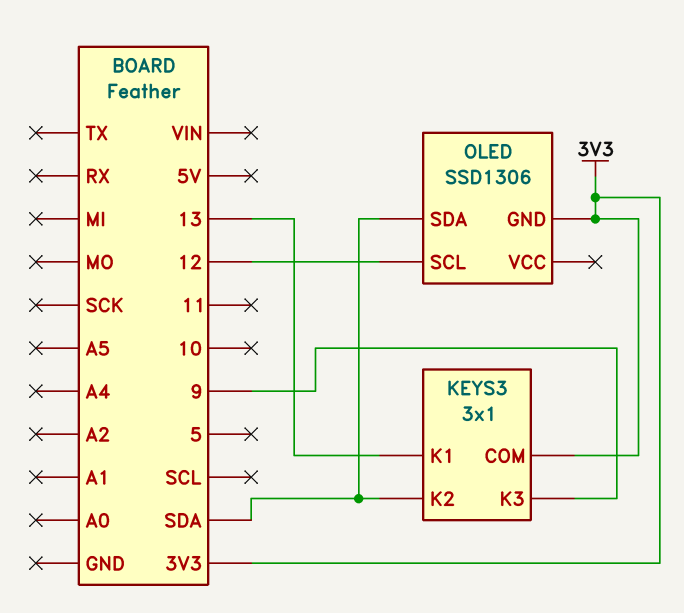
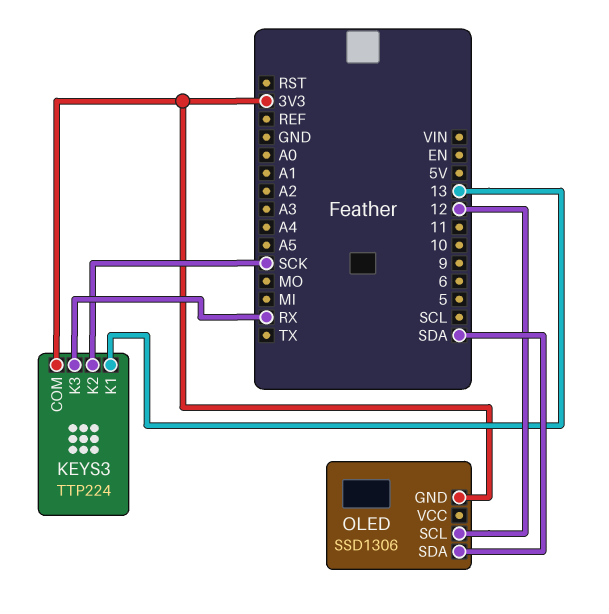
KEYS3: 3x1 -> TTP224
KEYS3 pin K2: SDA -> SCK
KEYS3 pin K3: 9 -> RX

